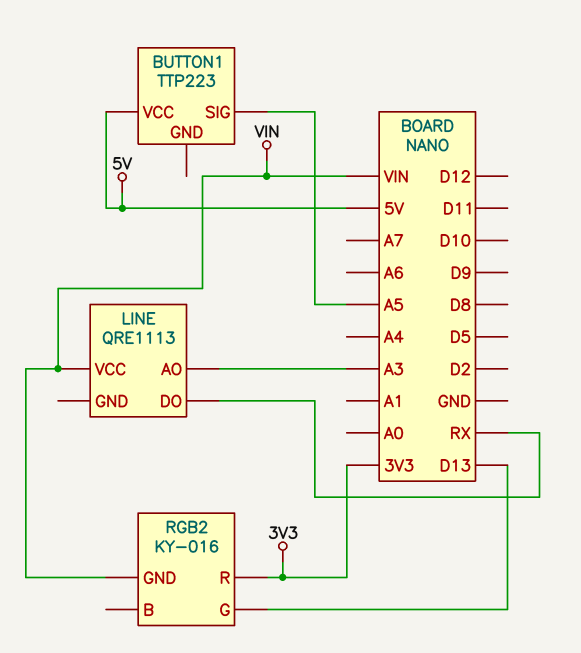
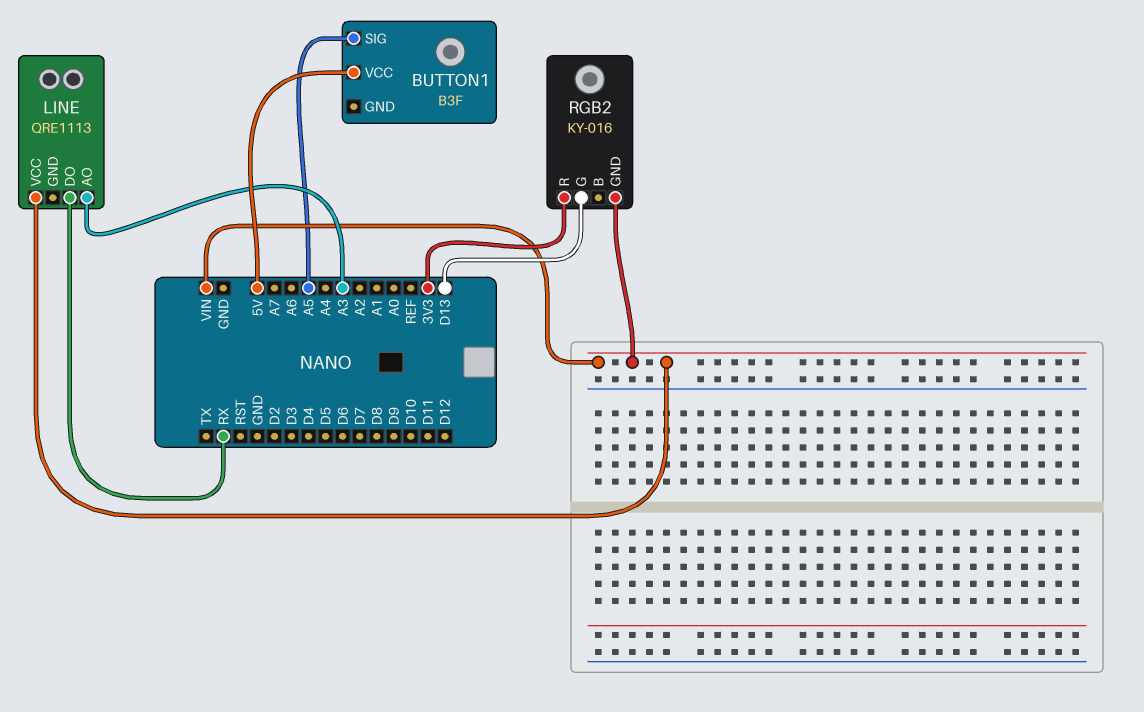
BUTTON1: TTP223 -> B3F

